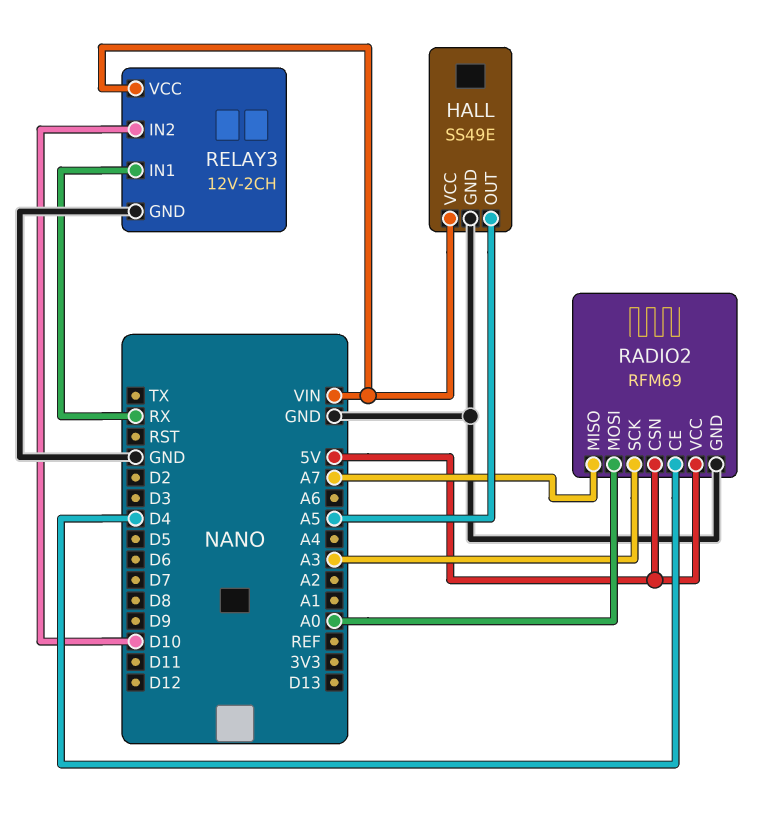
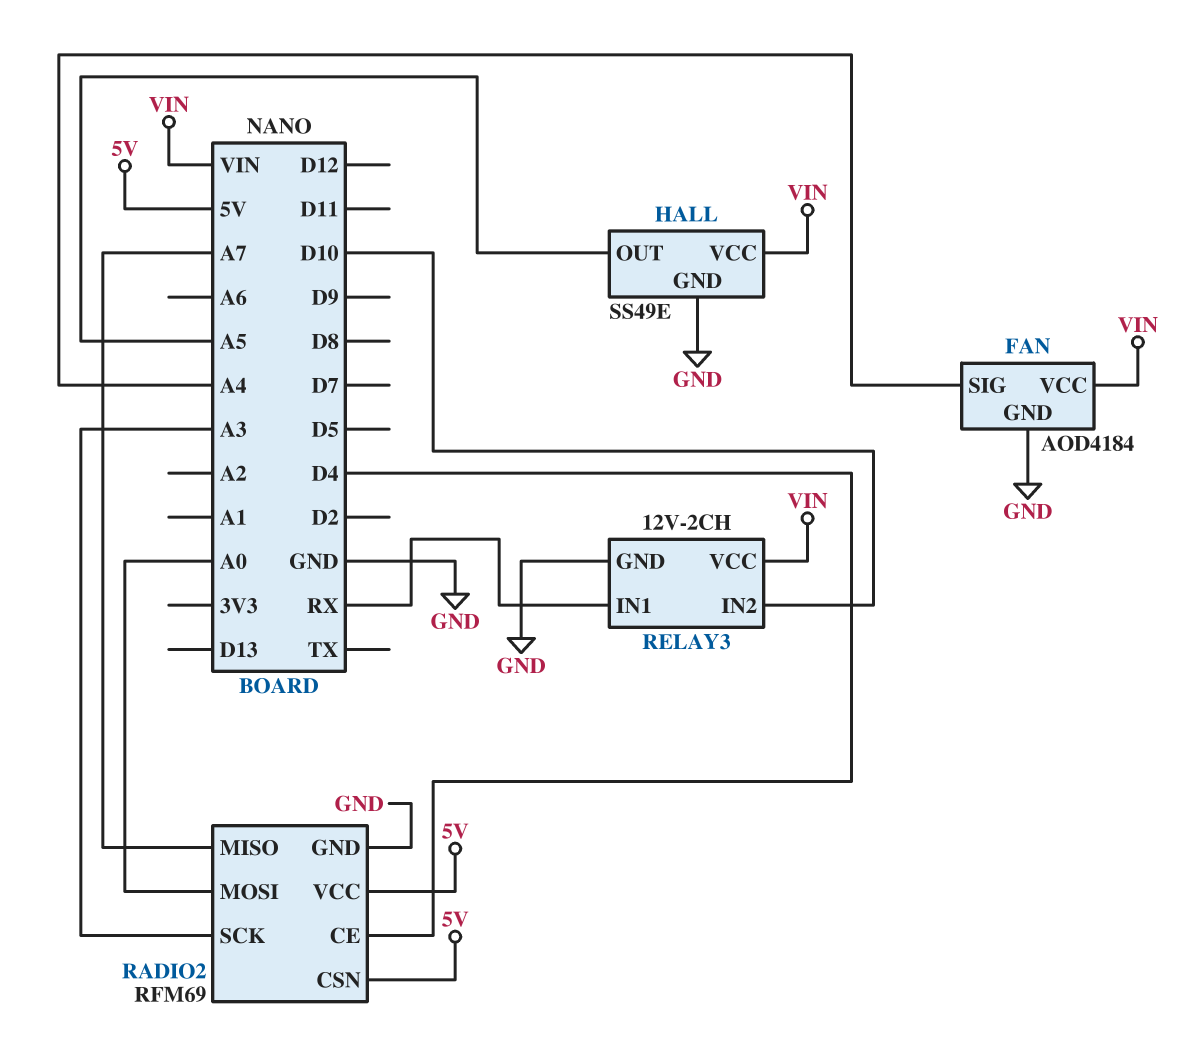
FAN: none -> AOD4184
FAN pin GND: none -> GND
FAN pin SIG: none -> A4
FAN pin VCC: none -> VIN

